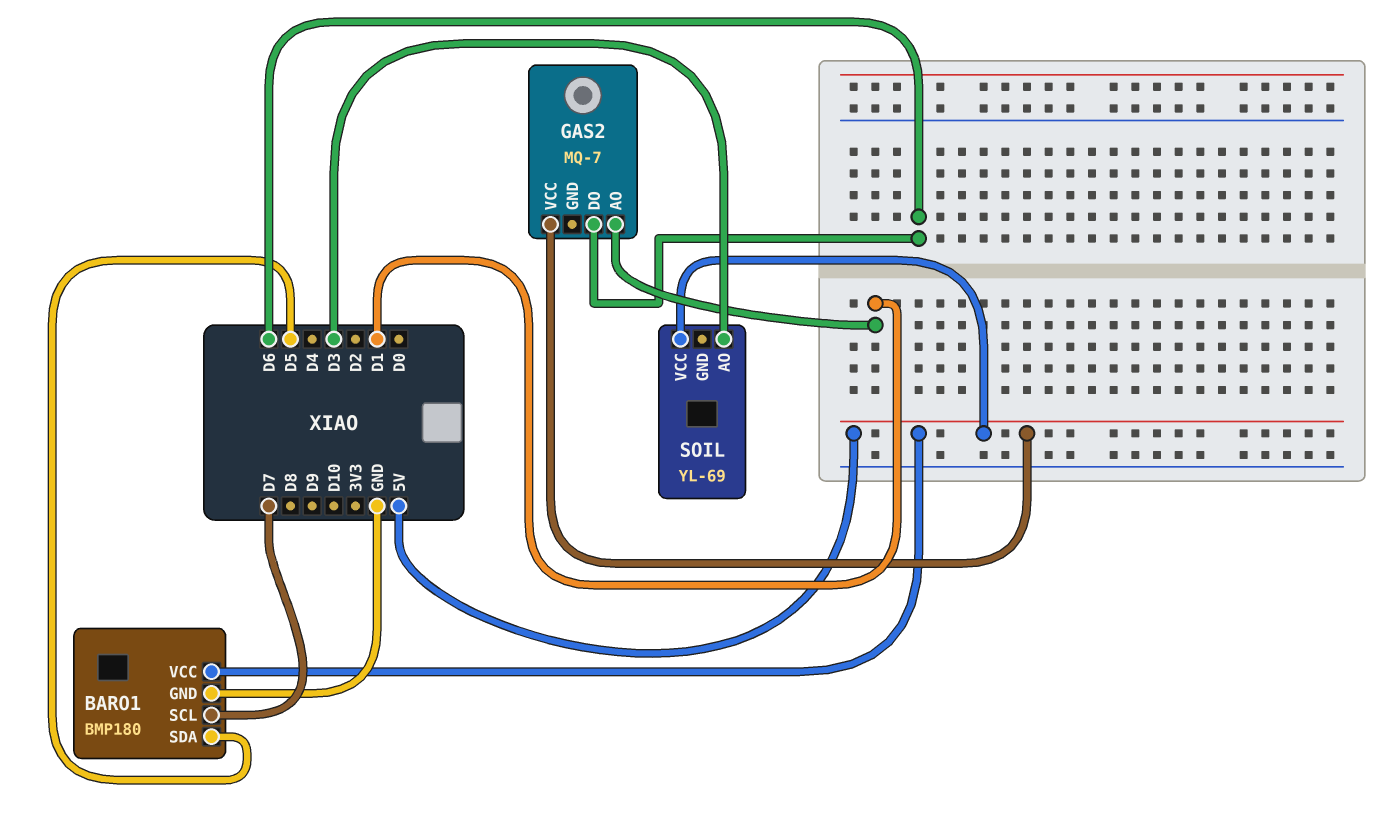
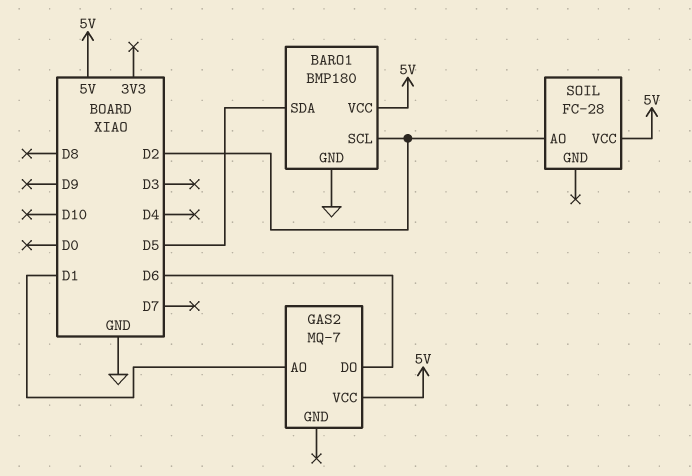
BARO1 pin SCL: D7 -> D2
SOIL: YL-69 -> FC-28
SOIL pin AO: D3 -> D2

